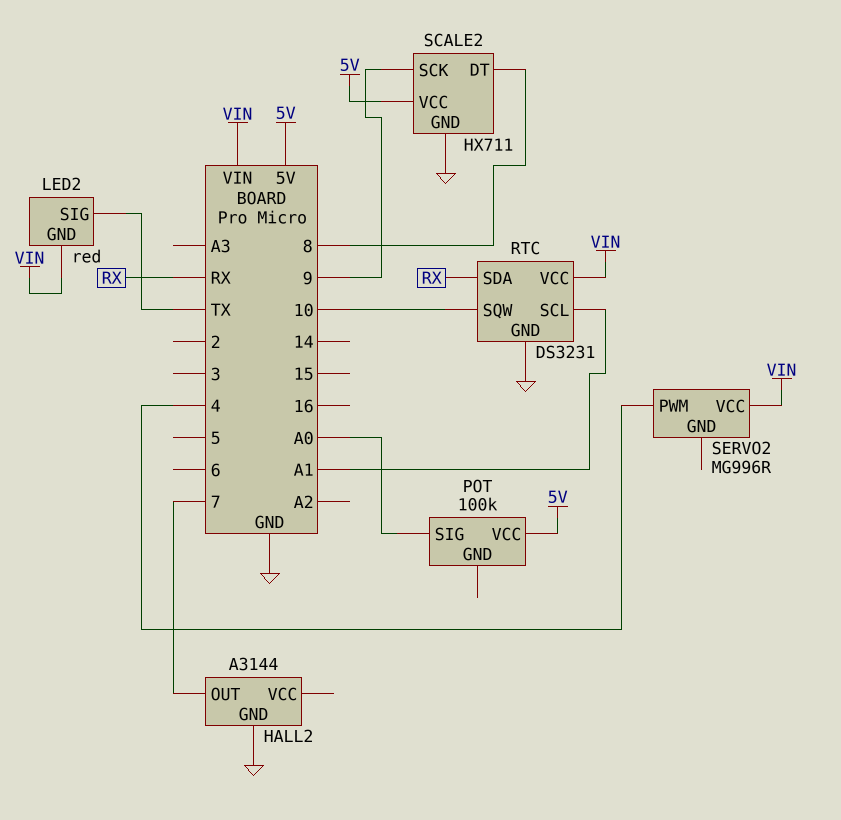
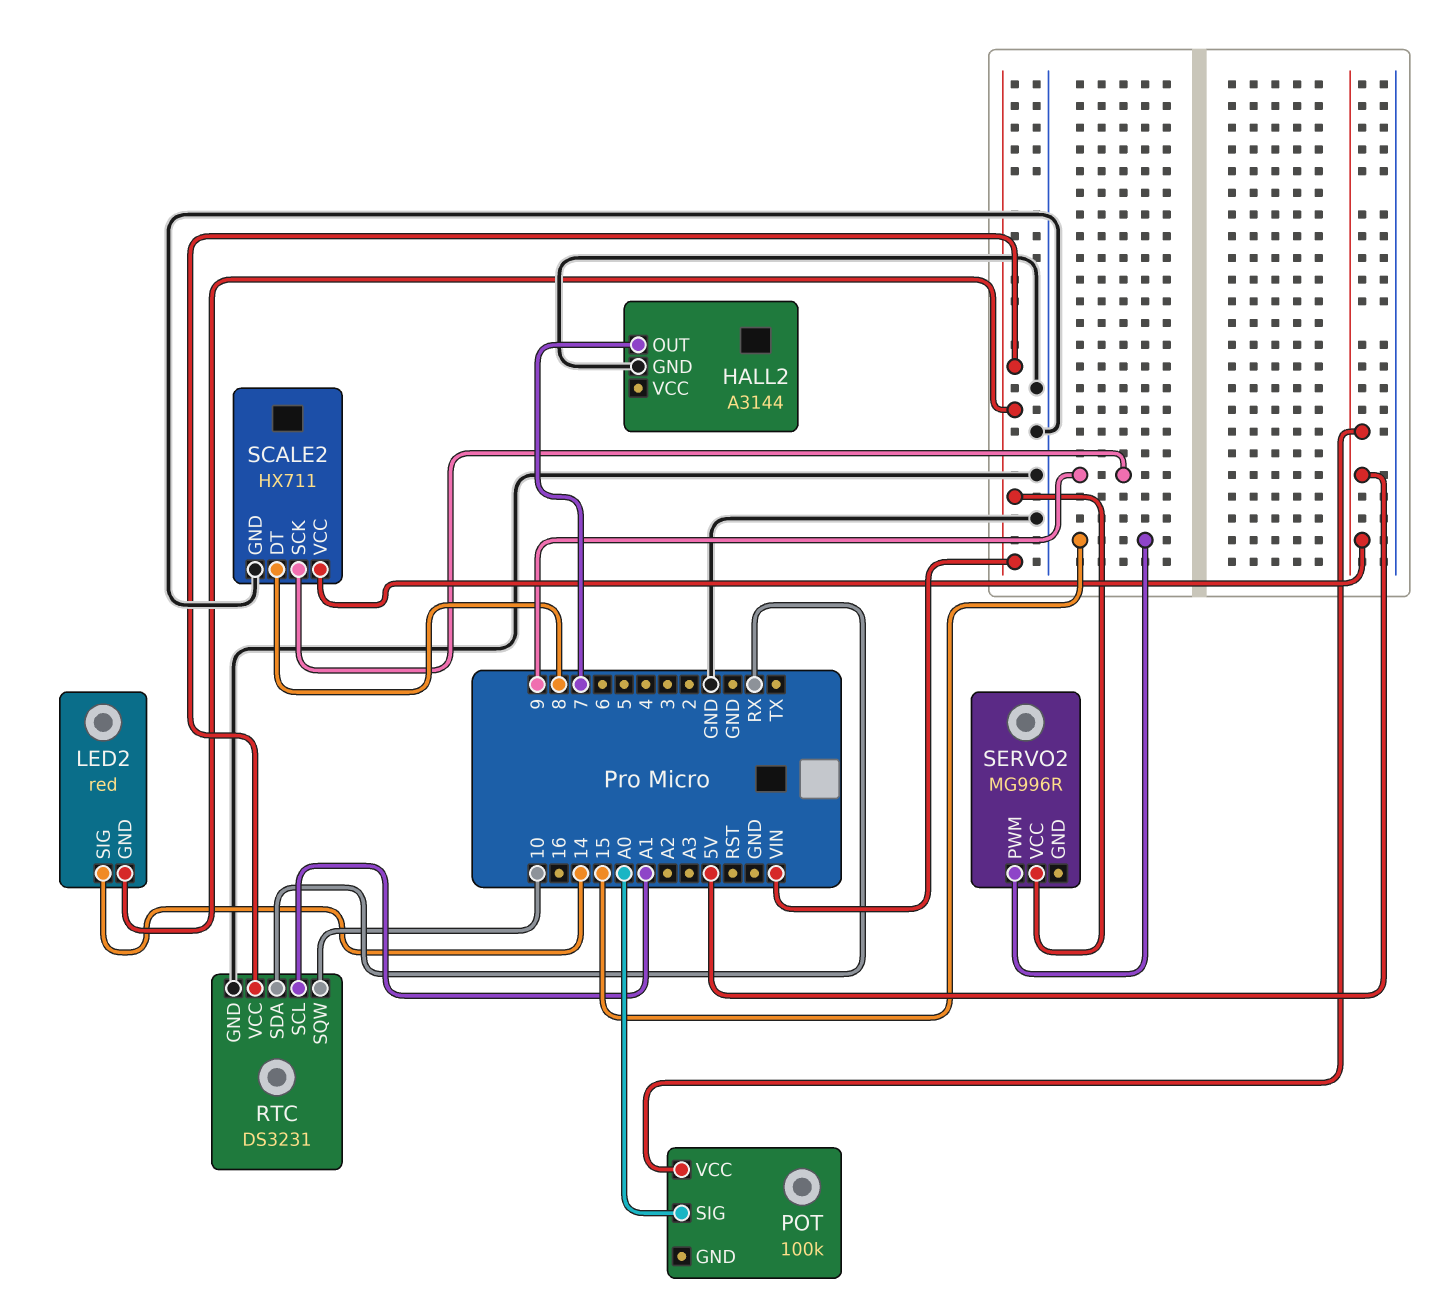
LED2 pin SIG: TX -> 14
SERVO2 pin PWM: 4 -> 15

